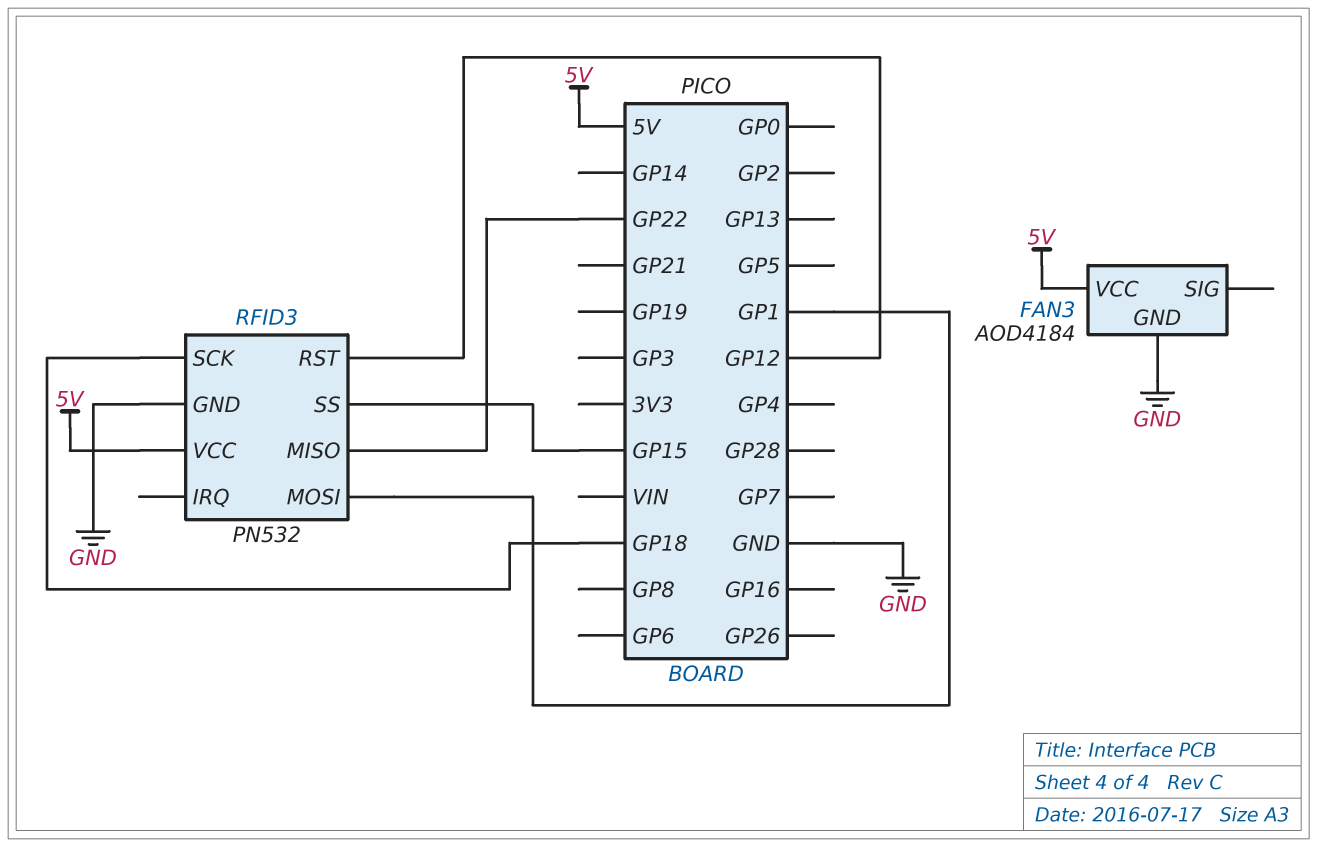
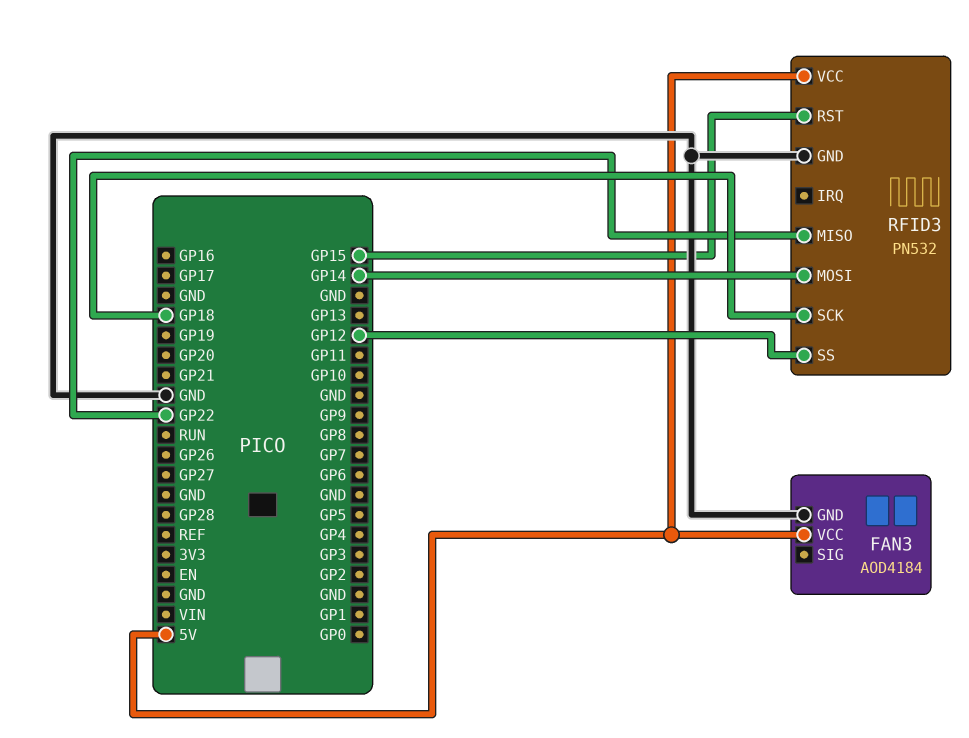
RFID3 pin MOSI: GP1 -> GP14
RFID3 pin RST: GP12 -> GP15
RFID3 pin SS: GP15 -> GP12

